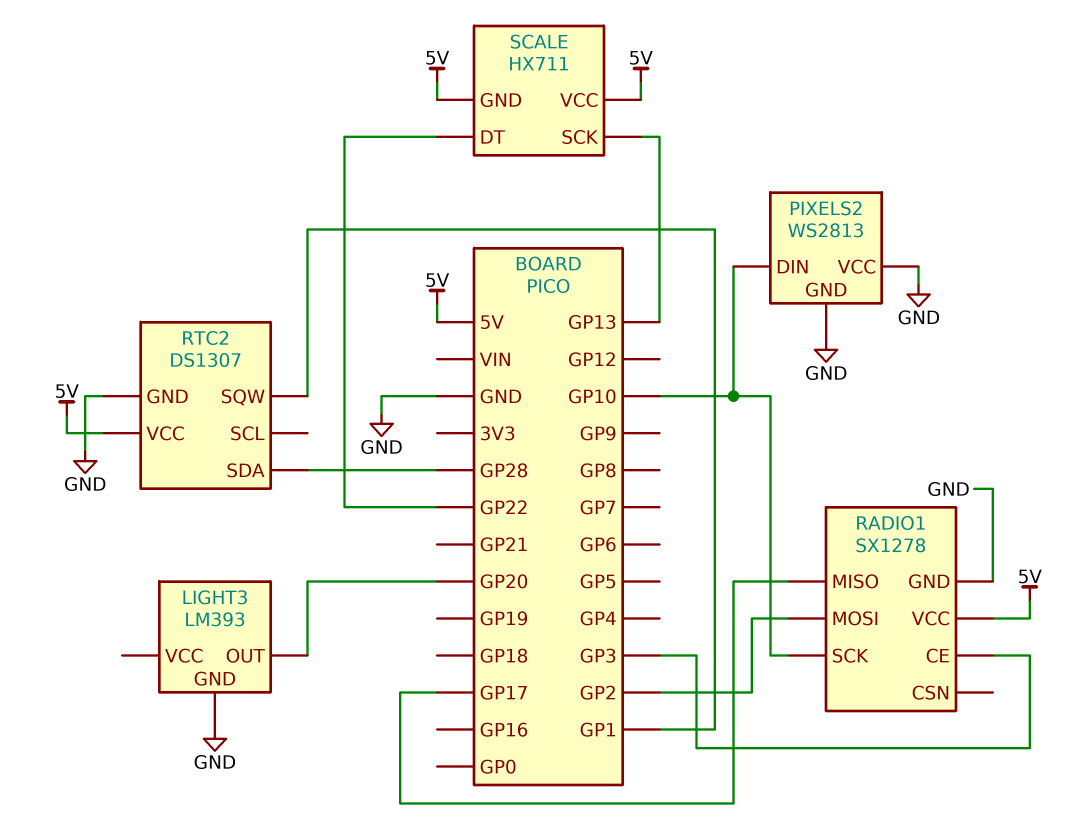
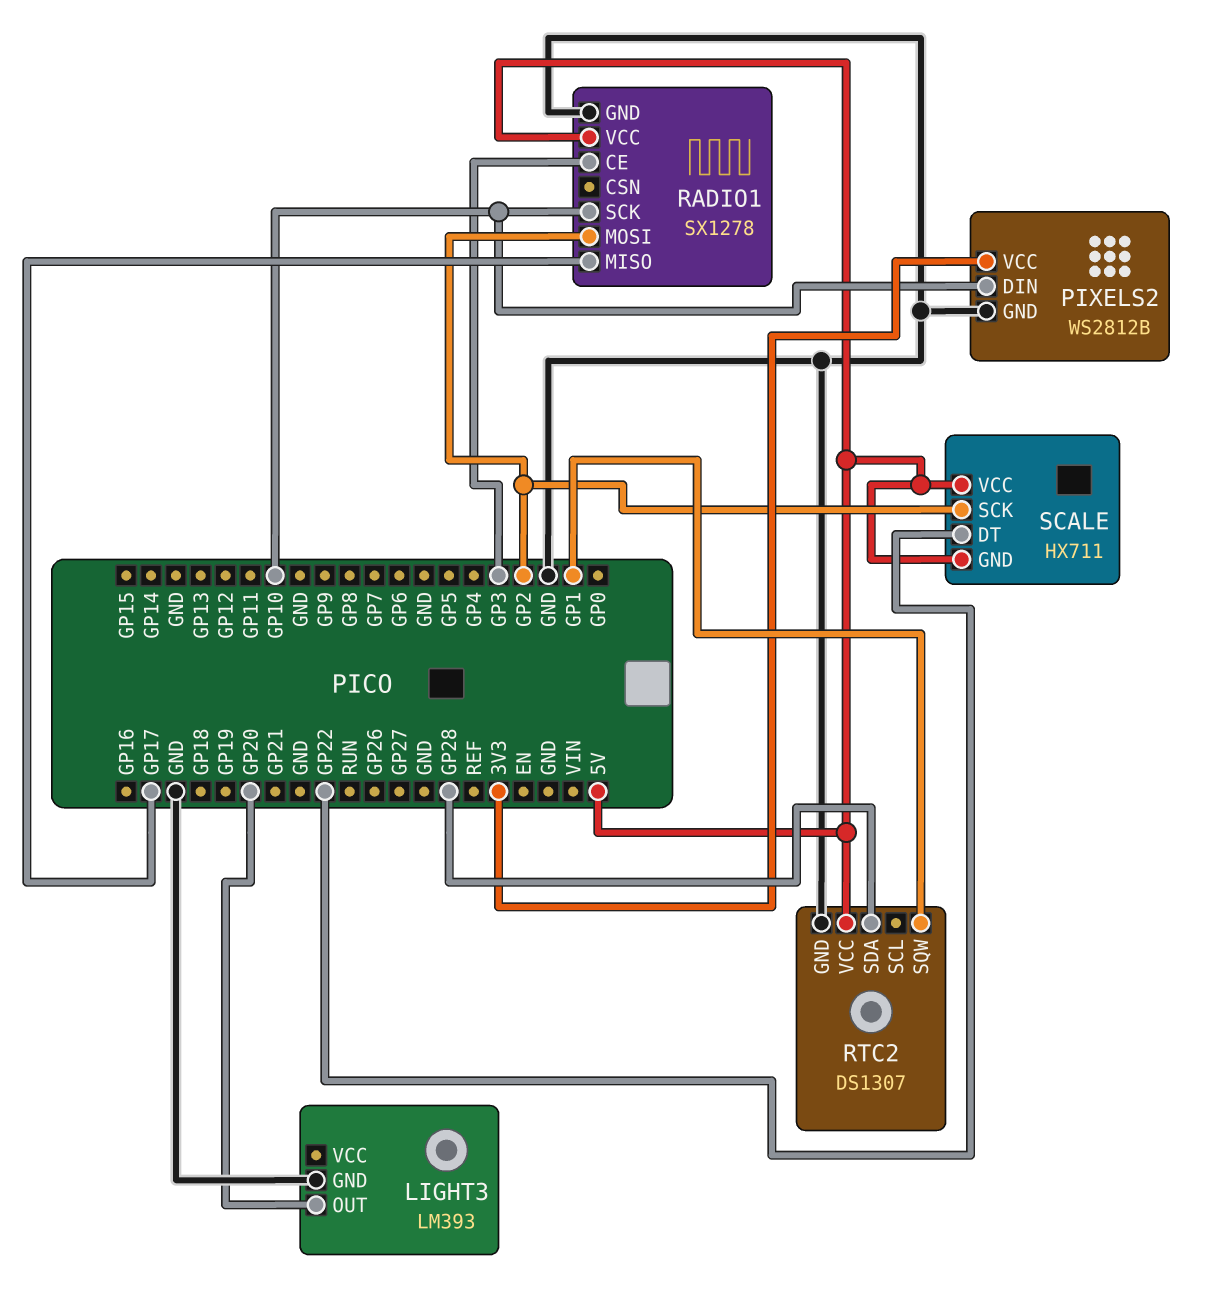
PIXELS2: WS2813 -> WS2812B
PIXELS2 pin VCC: GND -> 3V3
SCALE pin SCK: GP13 -> GP2

